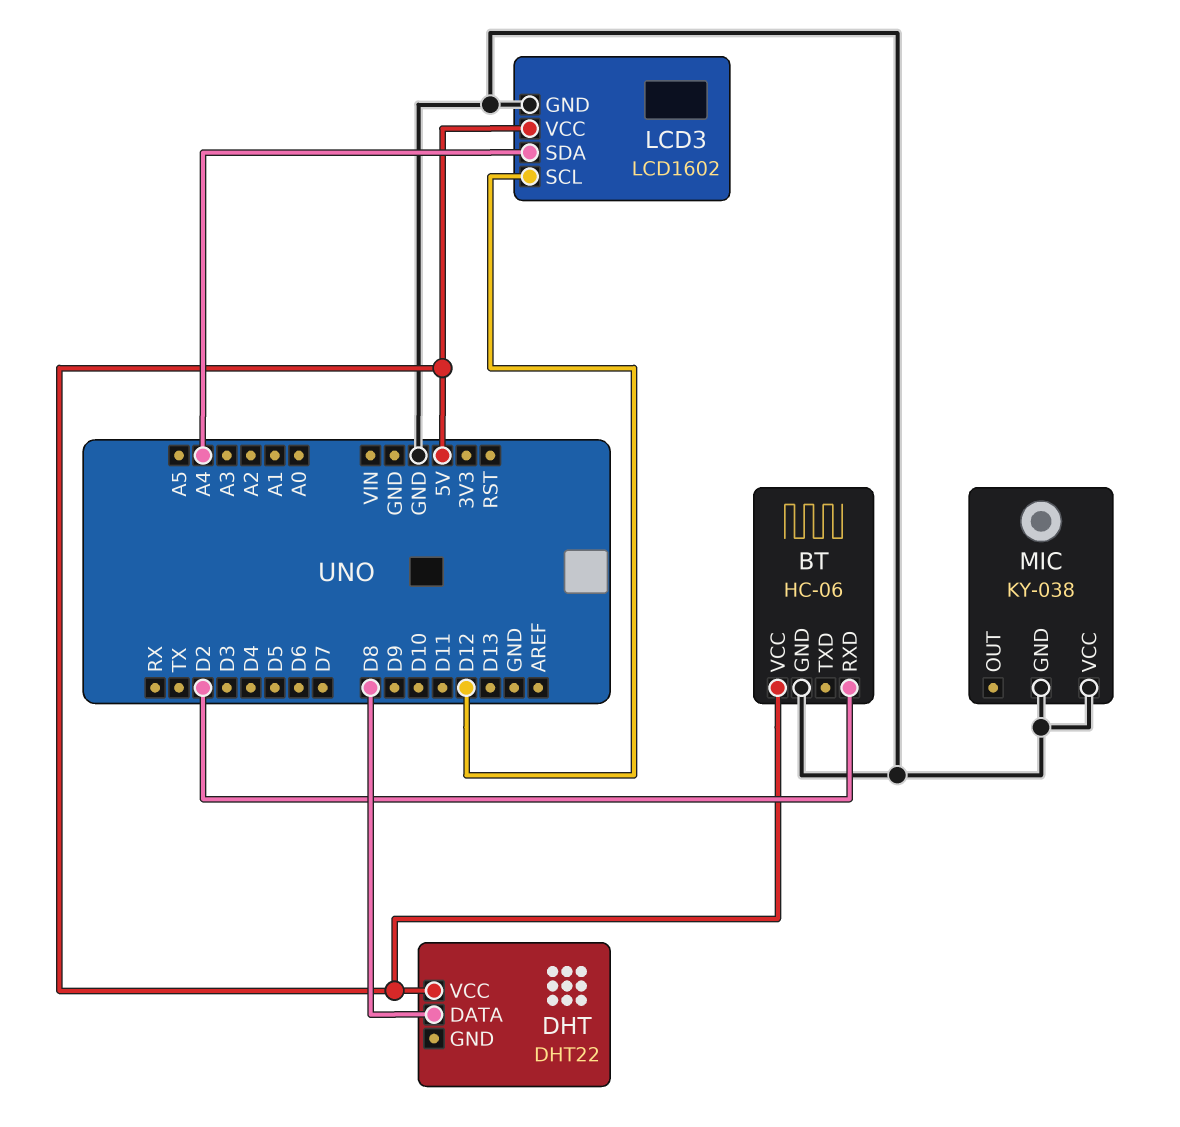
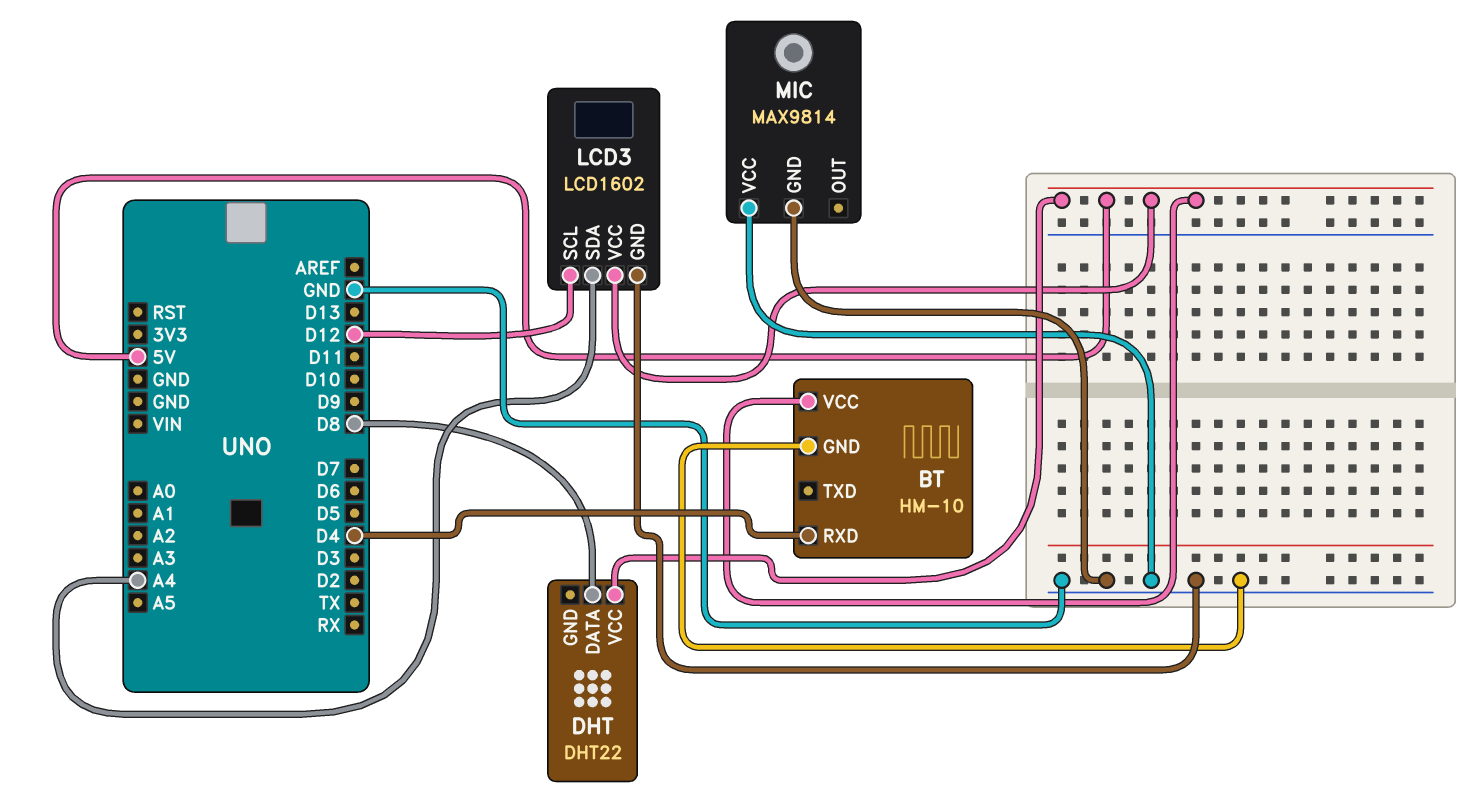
BT: HC-06 -> HM-10
BT pin RXD: D2 -> D4
MIC: KY-038 -> MAX9814

